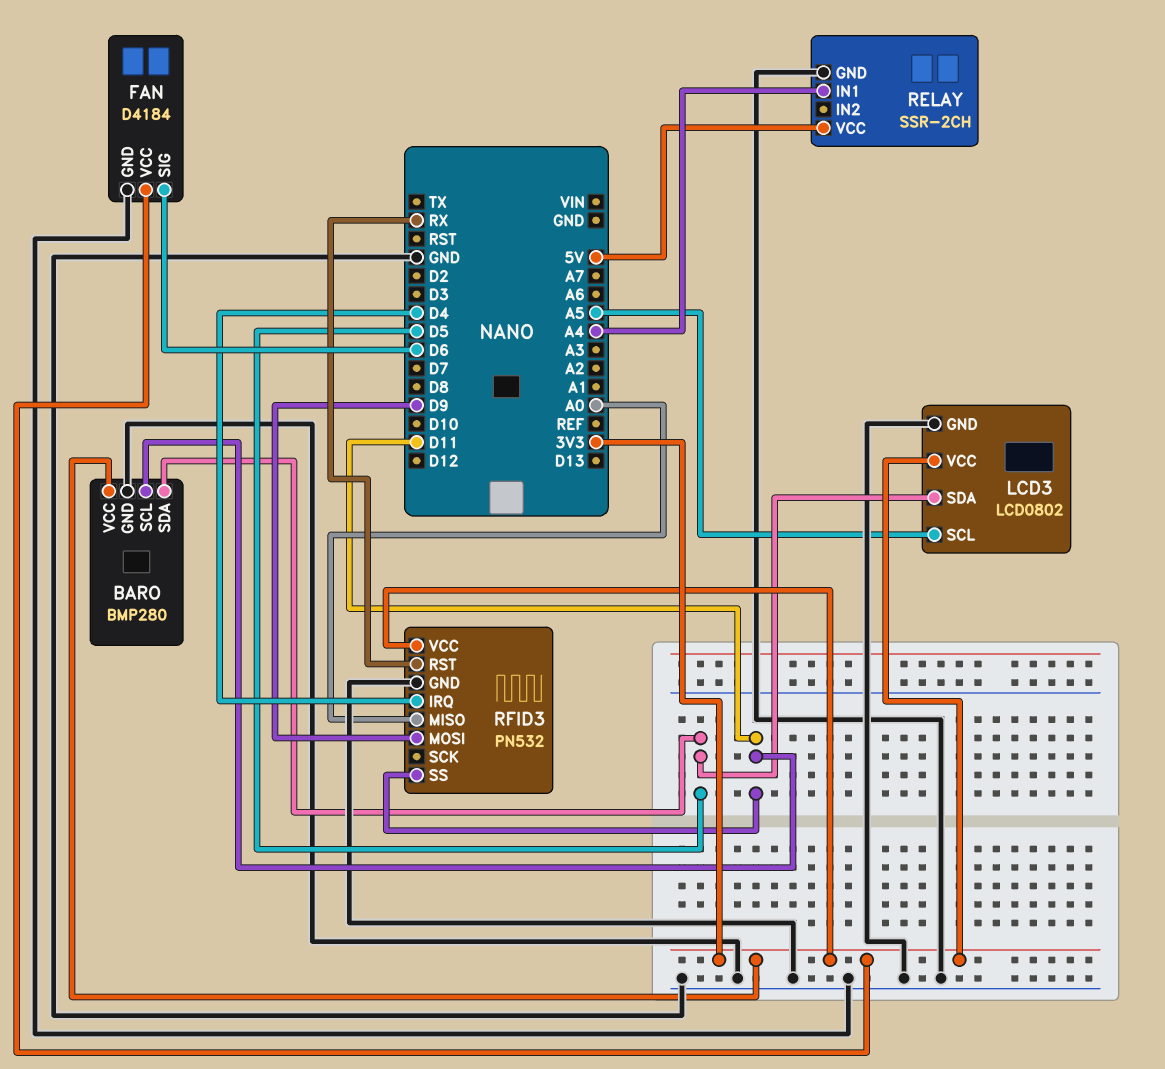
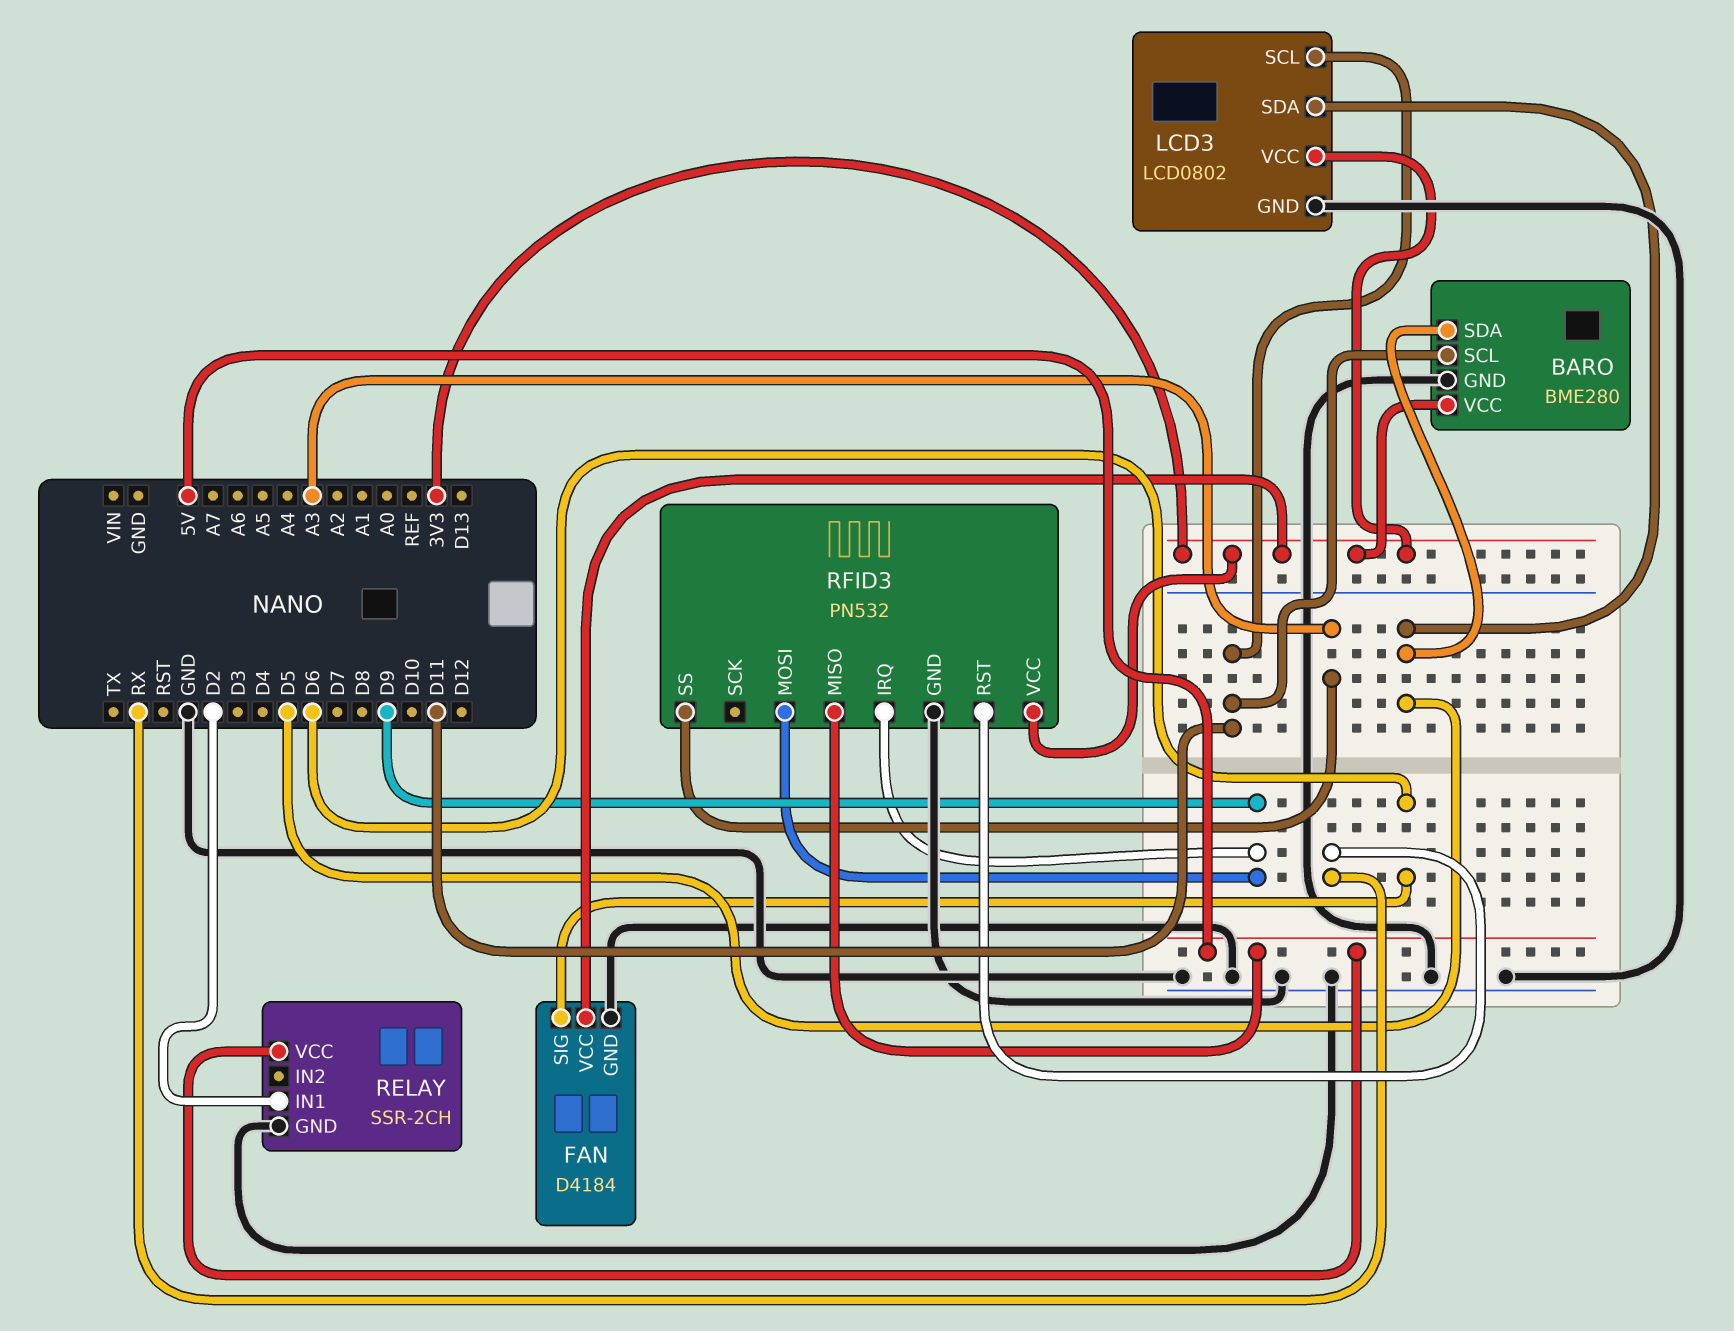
BARO: BMP280 -> BME280
LCD3 pin SCL: A5 -> D11
RELAY pin IN1: A4 -> D2
RFID3 pin IRQ: D4 -> D9
RFID3 pin MISO: A0 -> 5V
RFID3 pin SS: D11 -> A3

